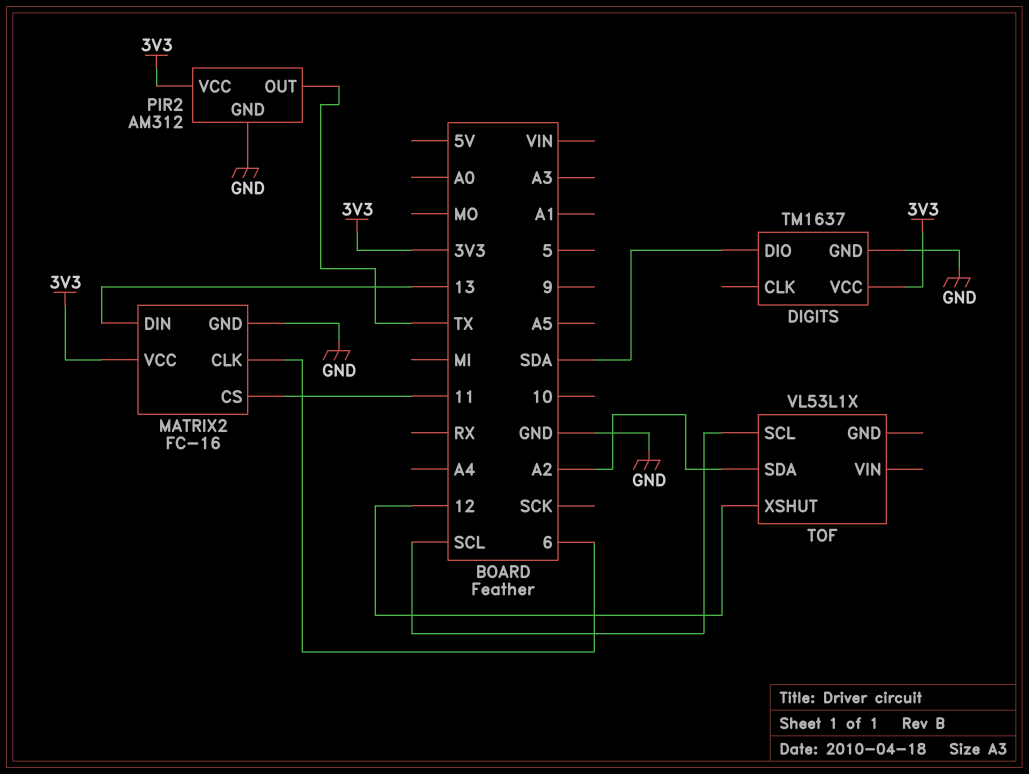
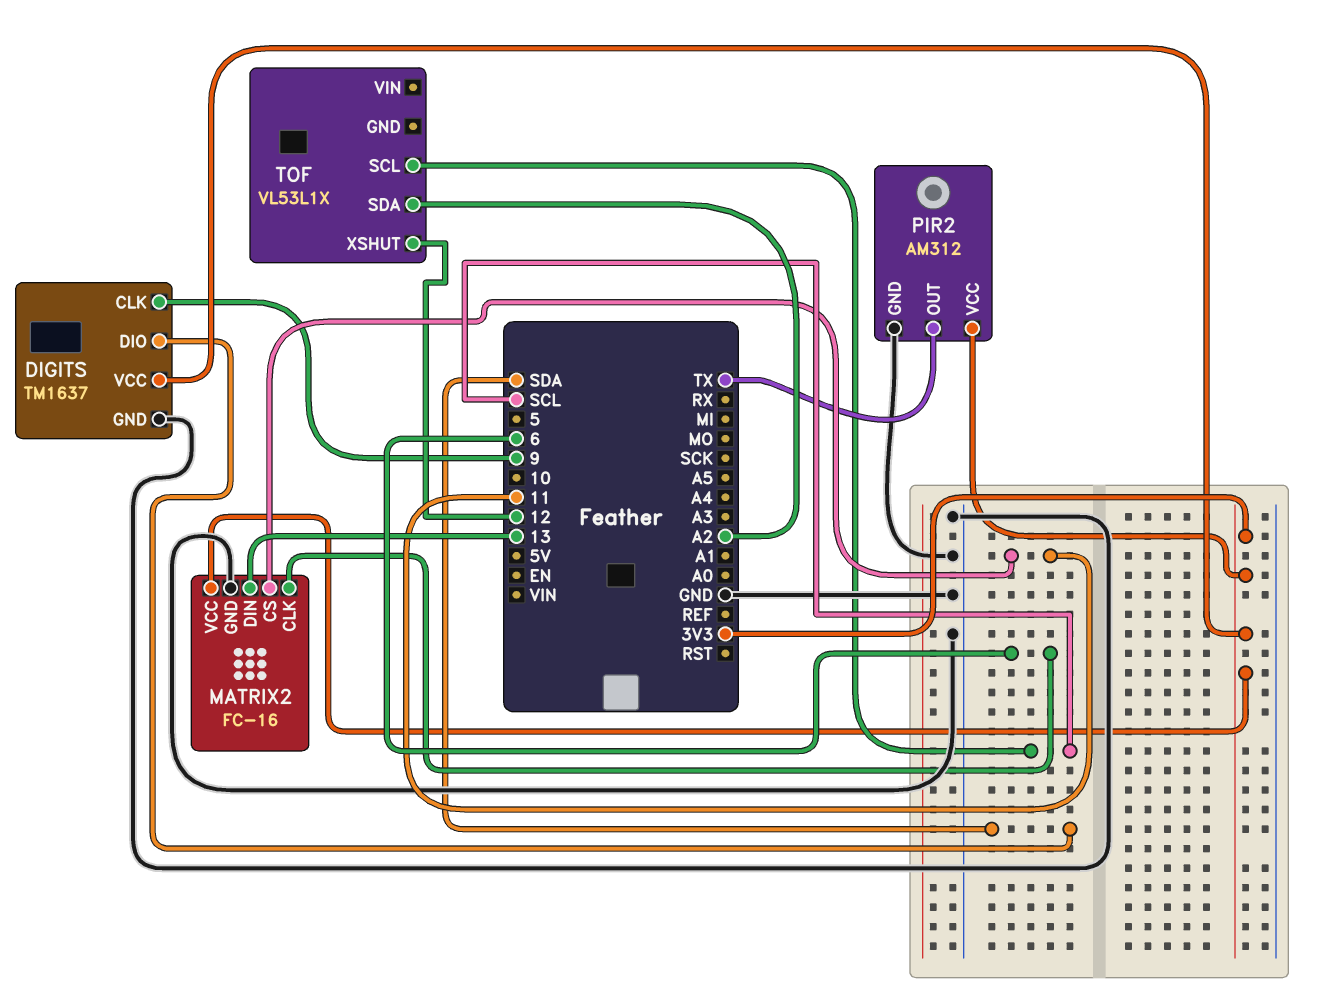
DIGITS pin CLK: none -> 9

